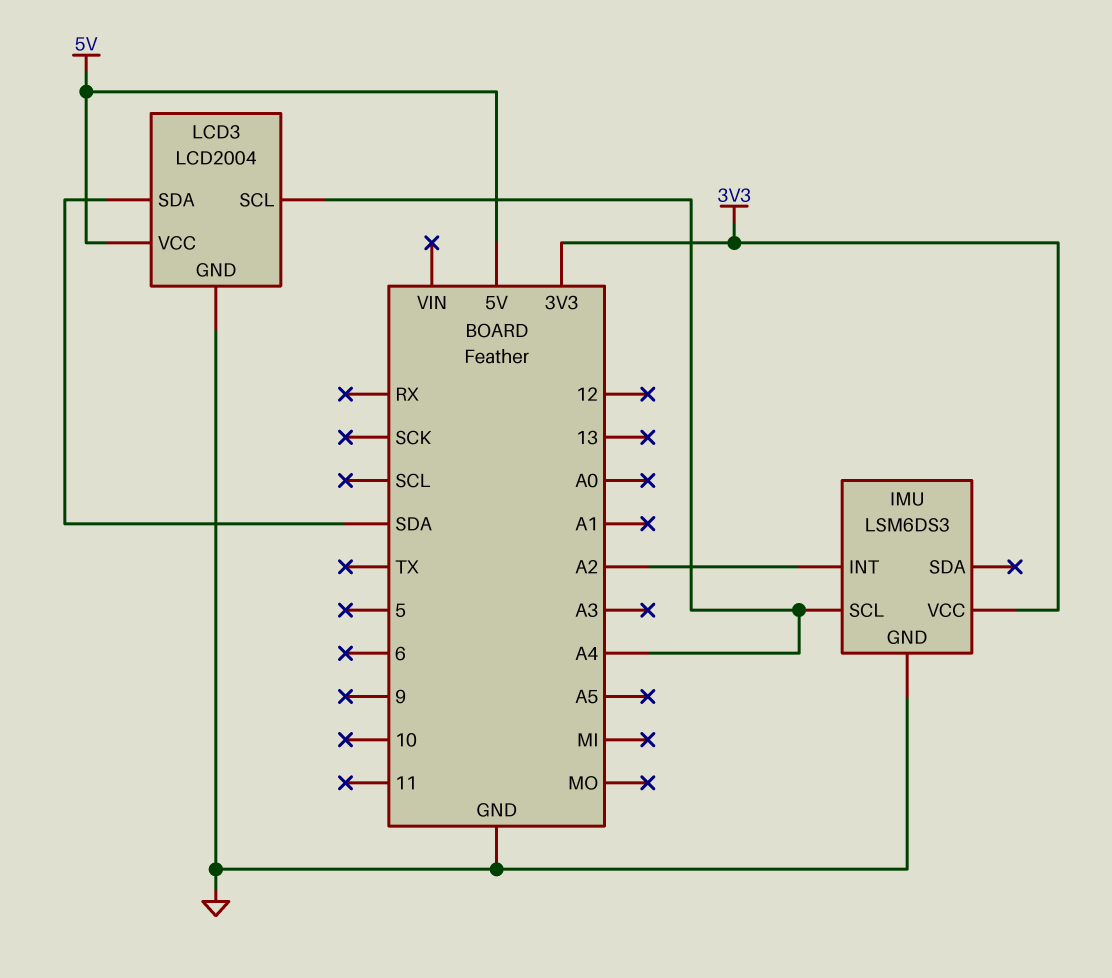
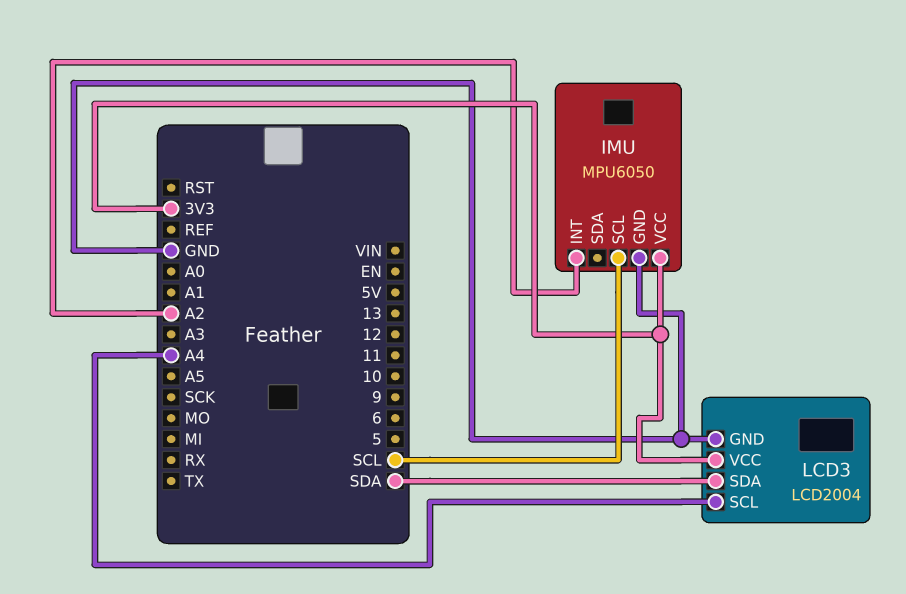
IMU: LSM6DS3 -> MPU6050
IMU pin SCL: A4 -> SCL
LCD3 pin VCC: 5V -> 3V3

